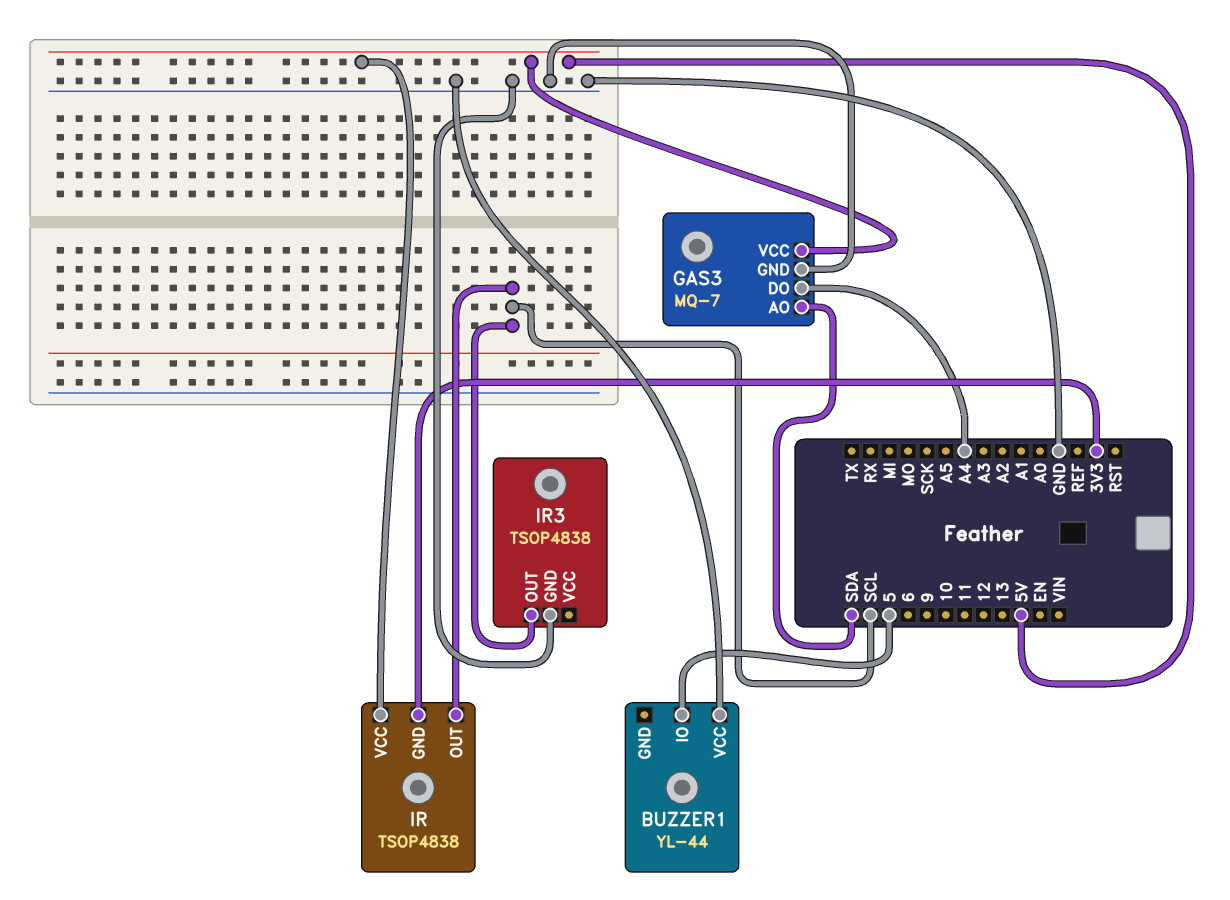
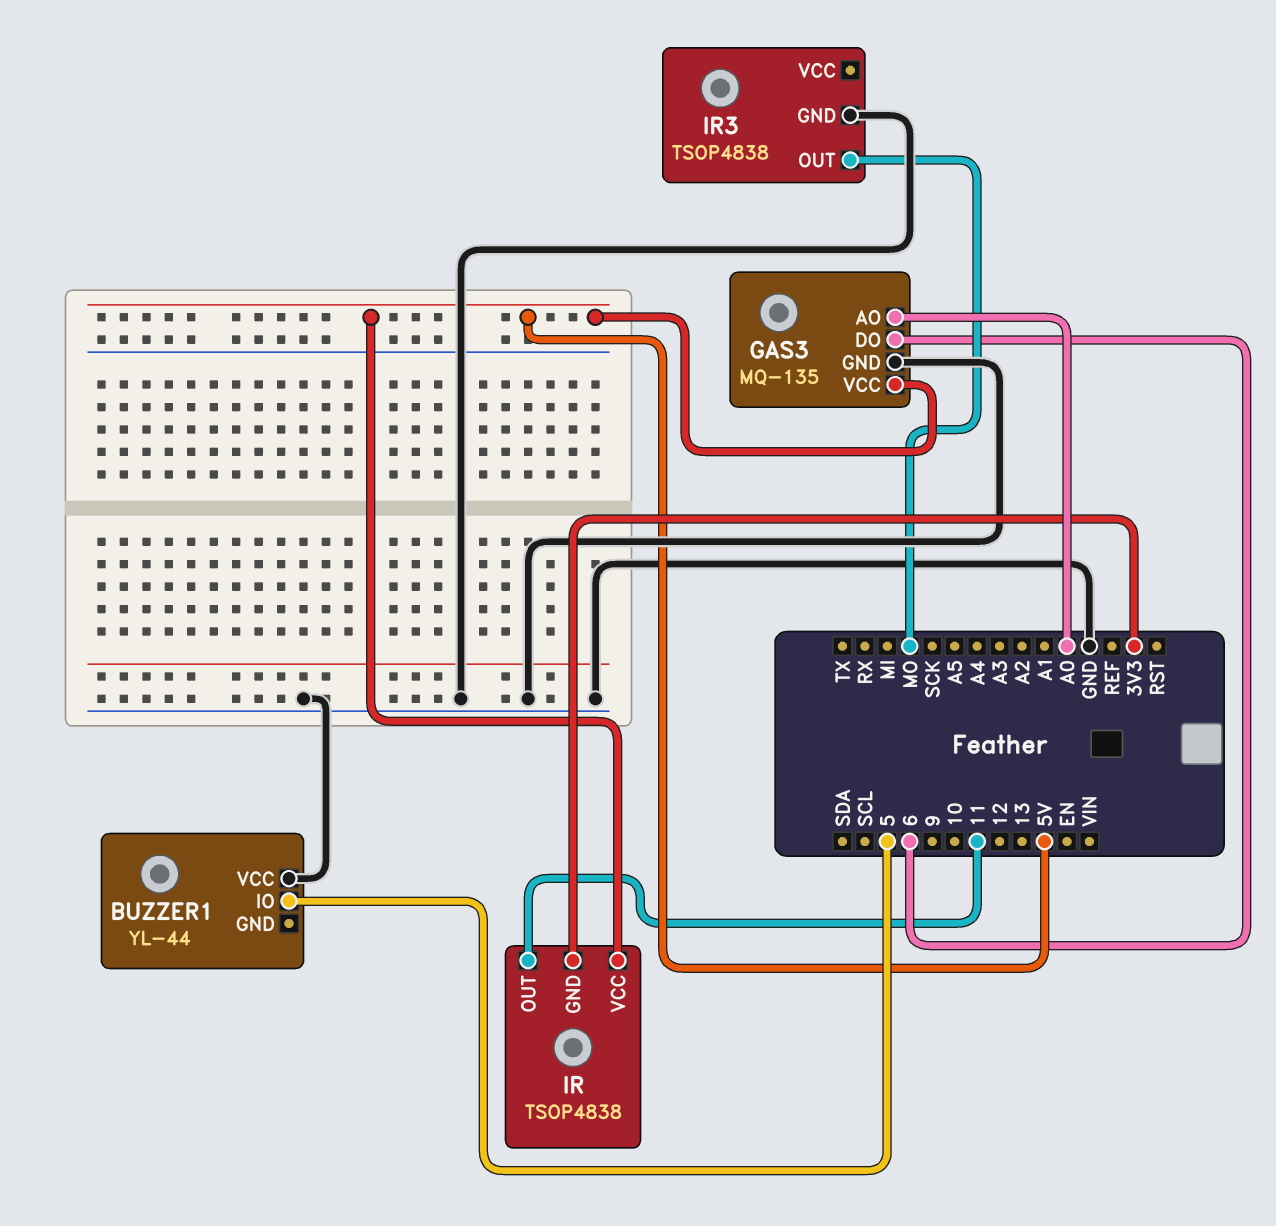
GAS3: MQ-7 -> MQ-135
GAS3 pin AO: SDA -> A0
GAS3 pin DO: A4 -> 6
IR pin OUT: SCL -> 11
IR3 pin OUT: SCL -> MO

